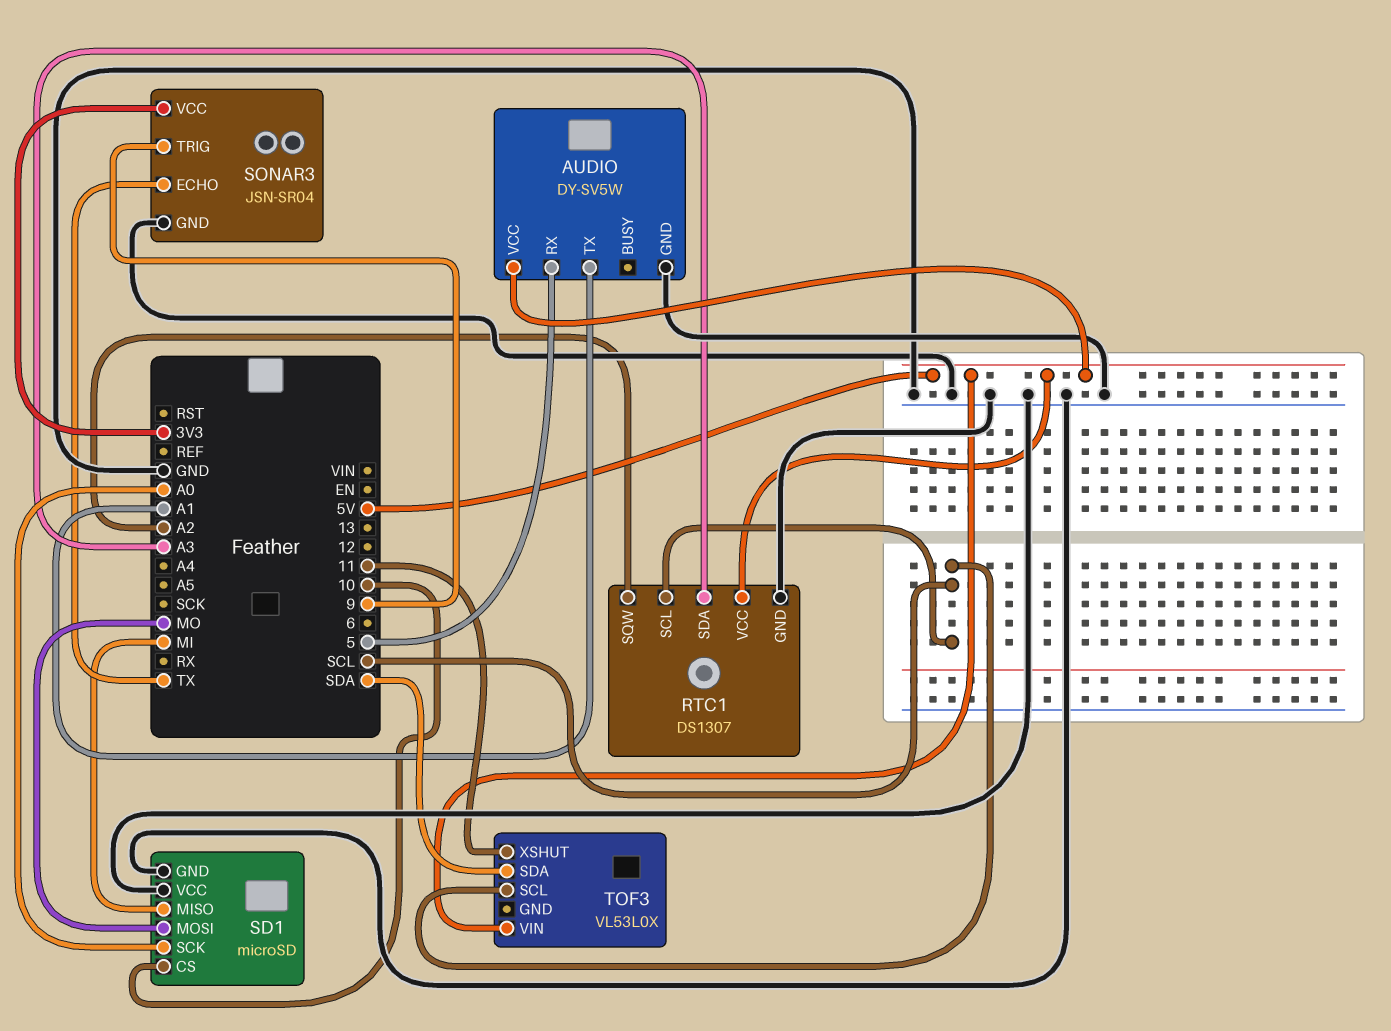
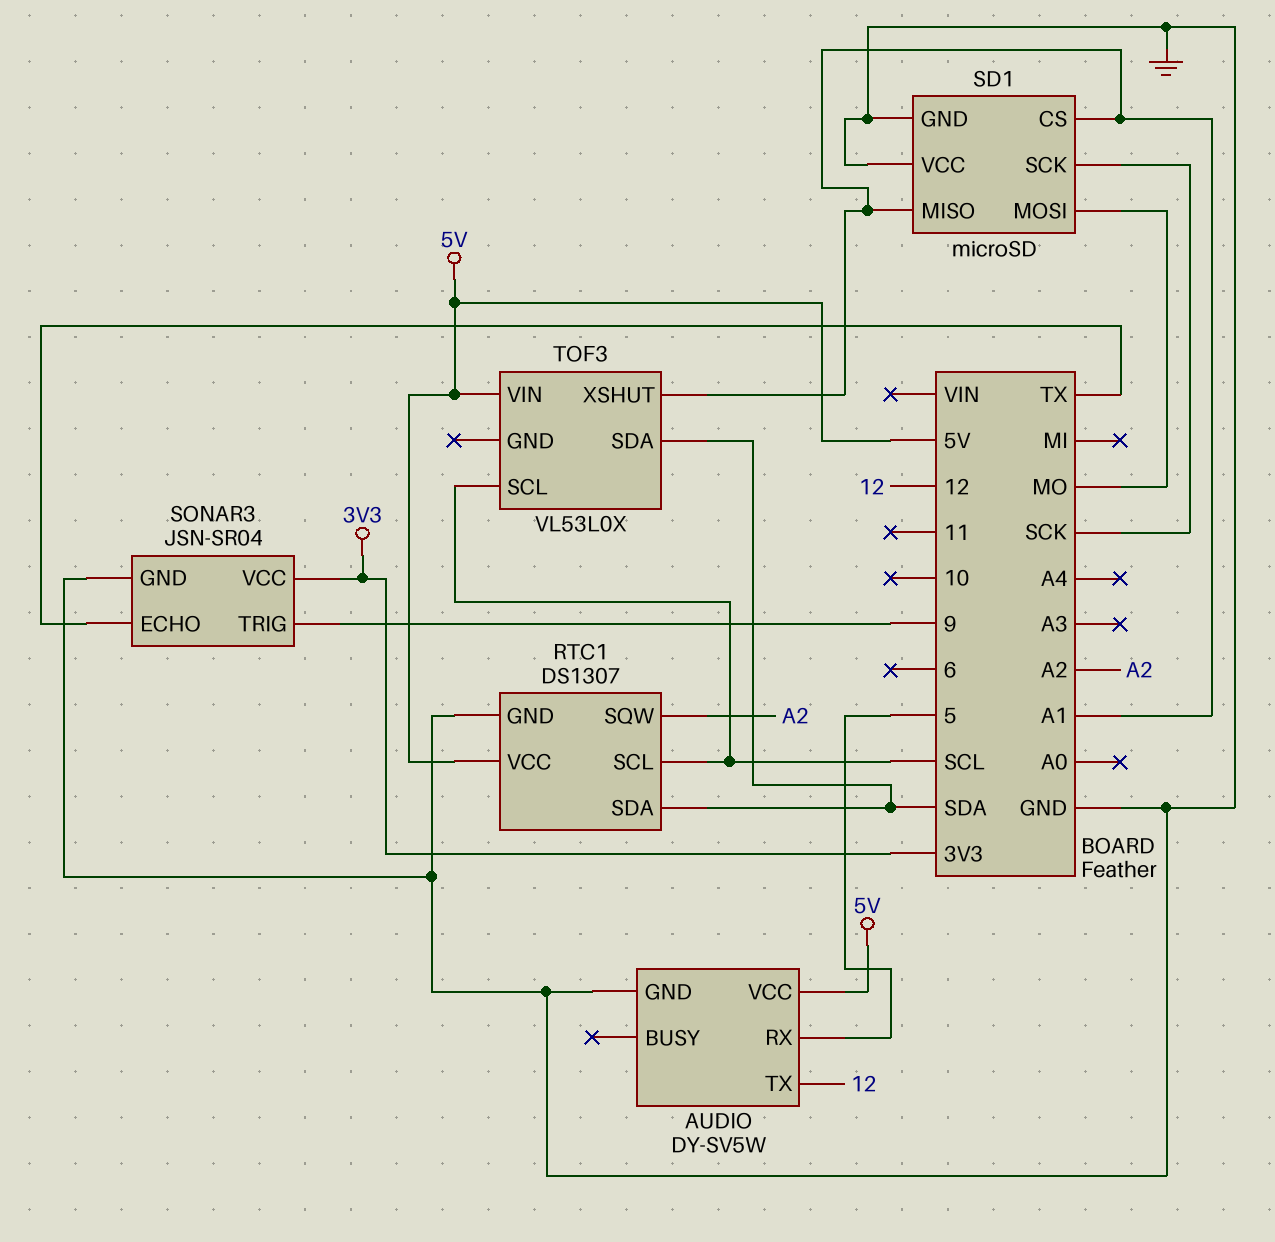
AUDIO pin TX: A1 -> 12
RTC1 pin SDA: A3 -> SDA
SD1 pin CS: 10 -> A1
SD1 pin MISO: MI -> A1
SD1 pin SCK: A0 -> SCK
TOF3 pin XSHUT: 11 -> A1

